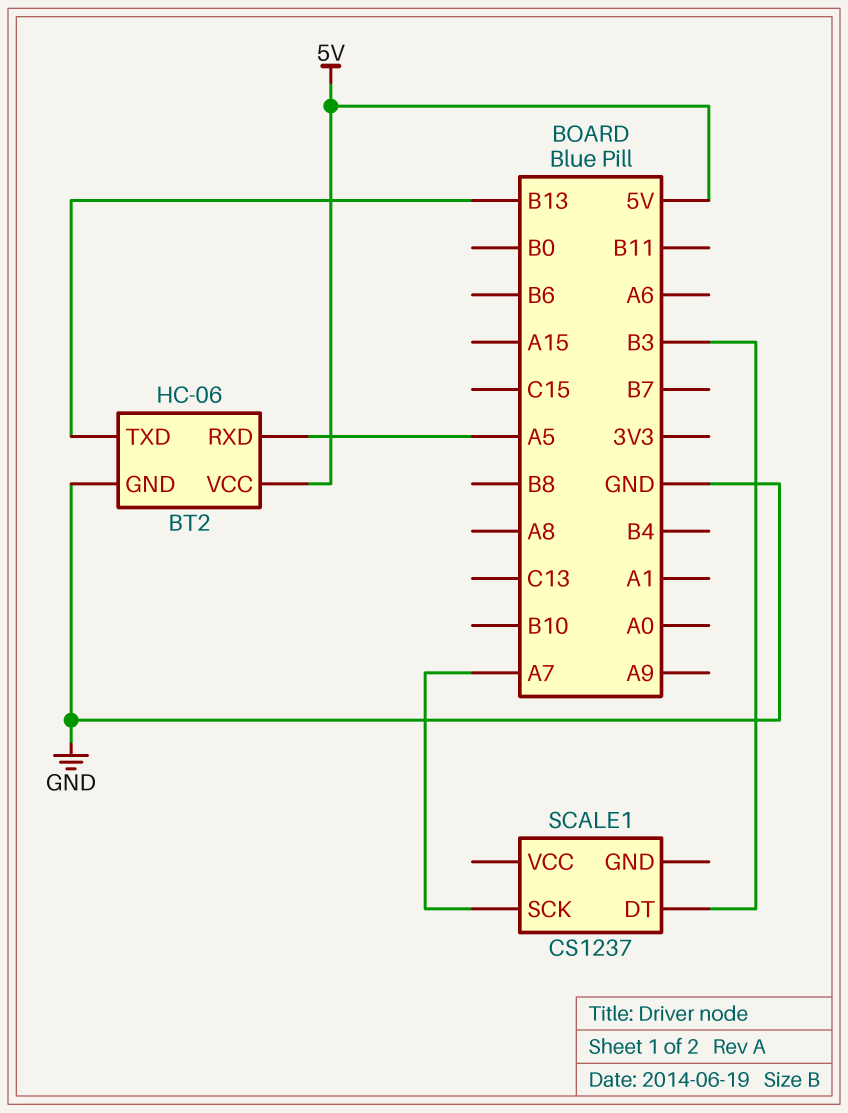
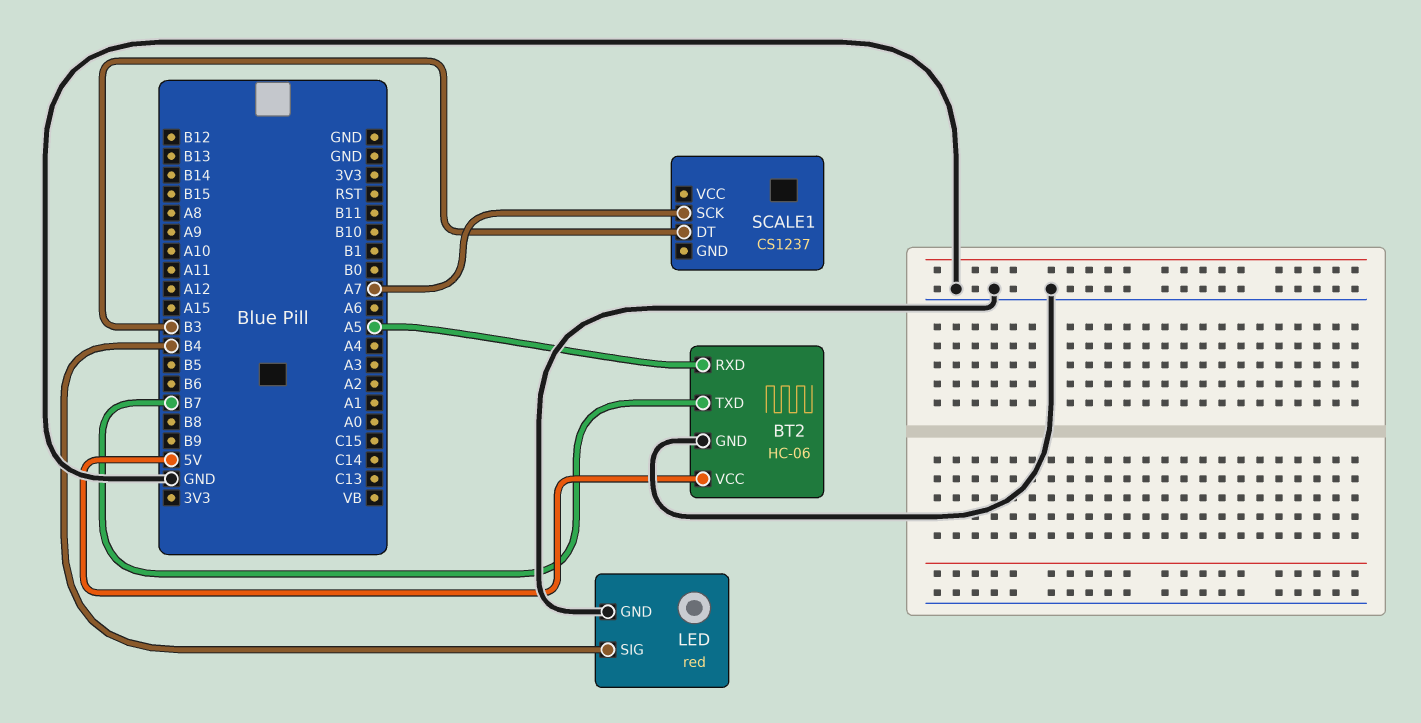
BT2 pin TXD: B13 -> B7
LED: none -> red
LED pin GND: none -> GND
LED pin SIG: none -> B4

